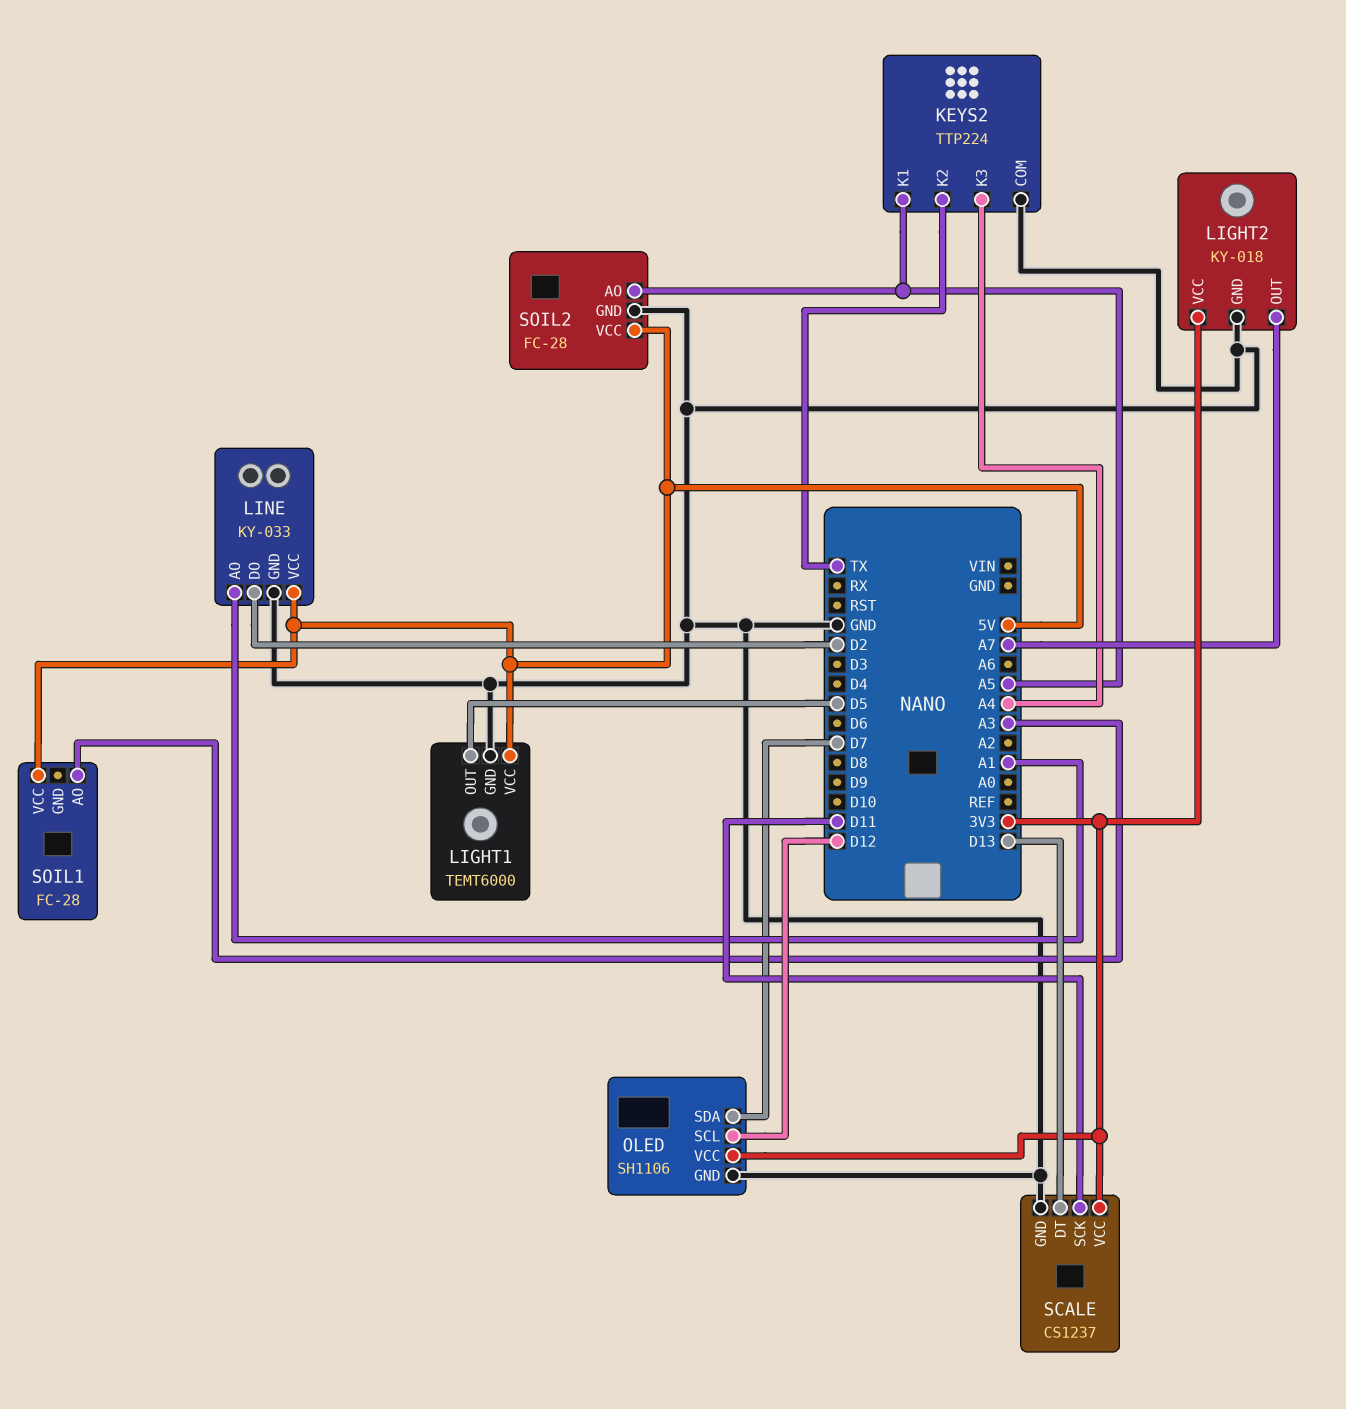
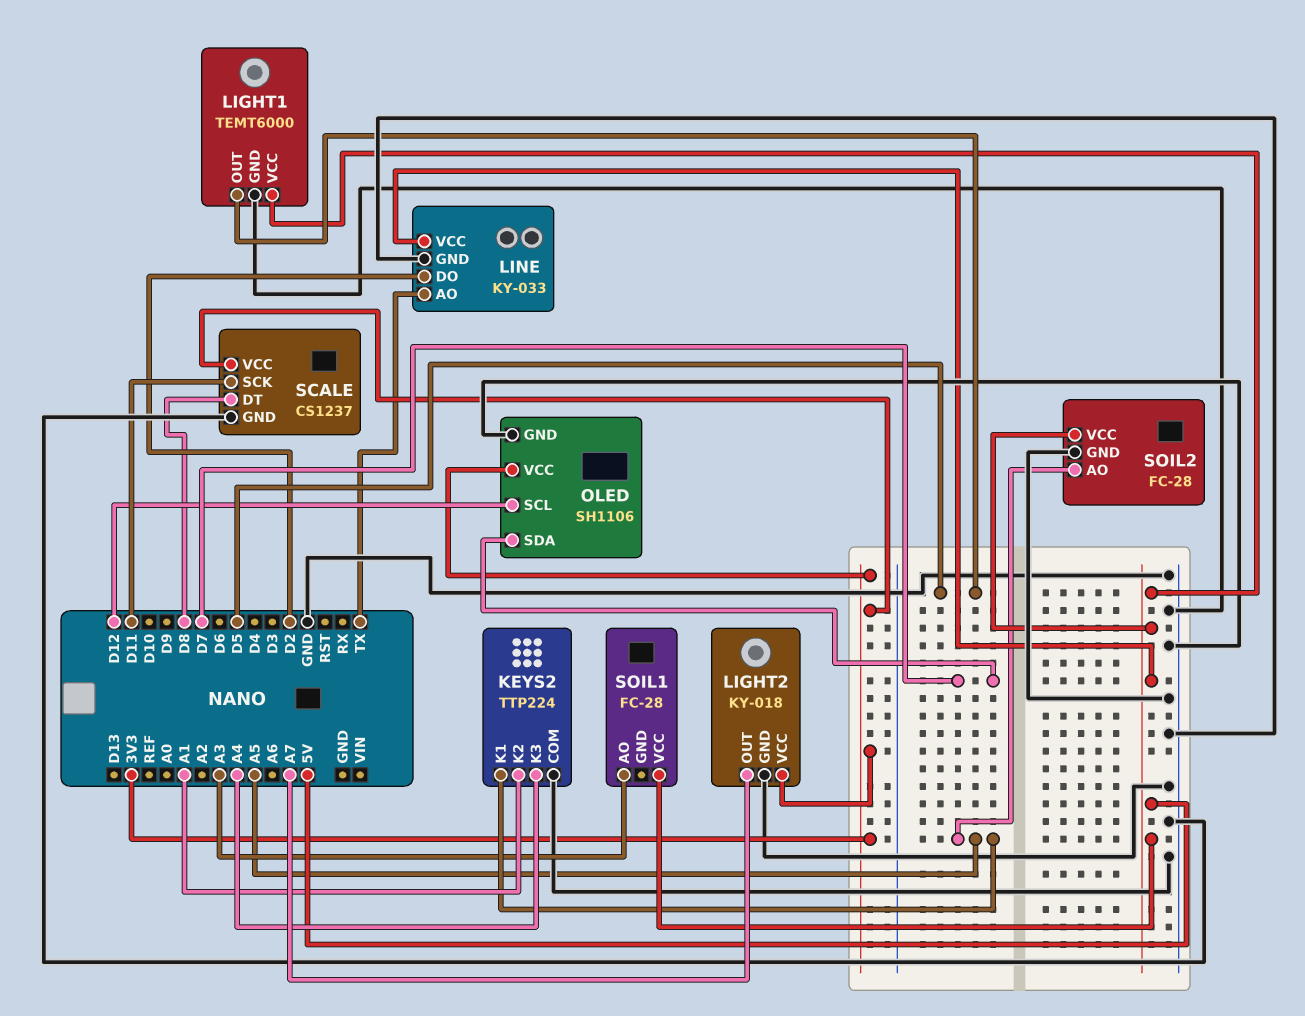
KEYS2 pin K2: TX -> A1
LINE pin AO: A1 -> TX
SCALE pin DT: D13 -> D8

